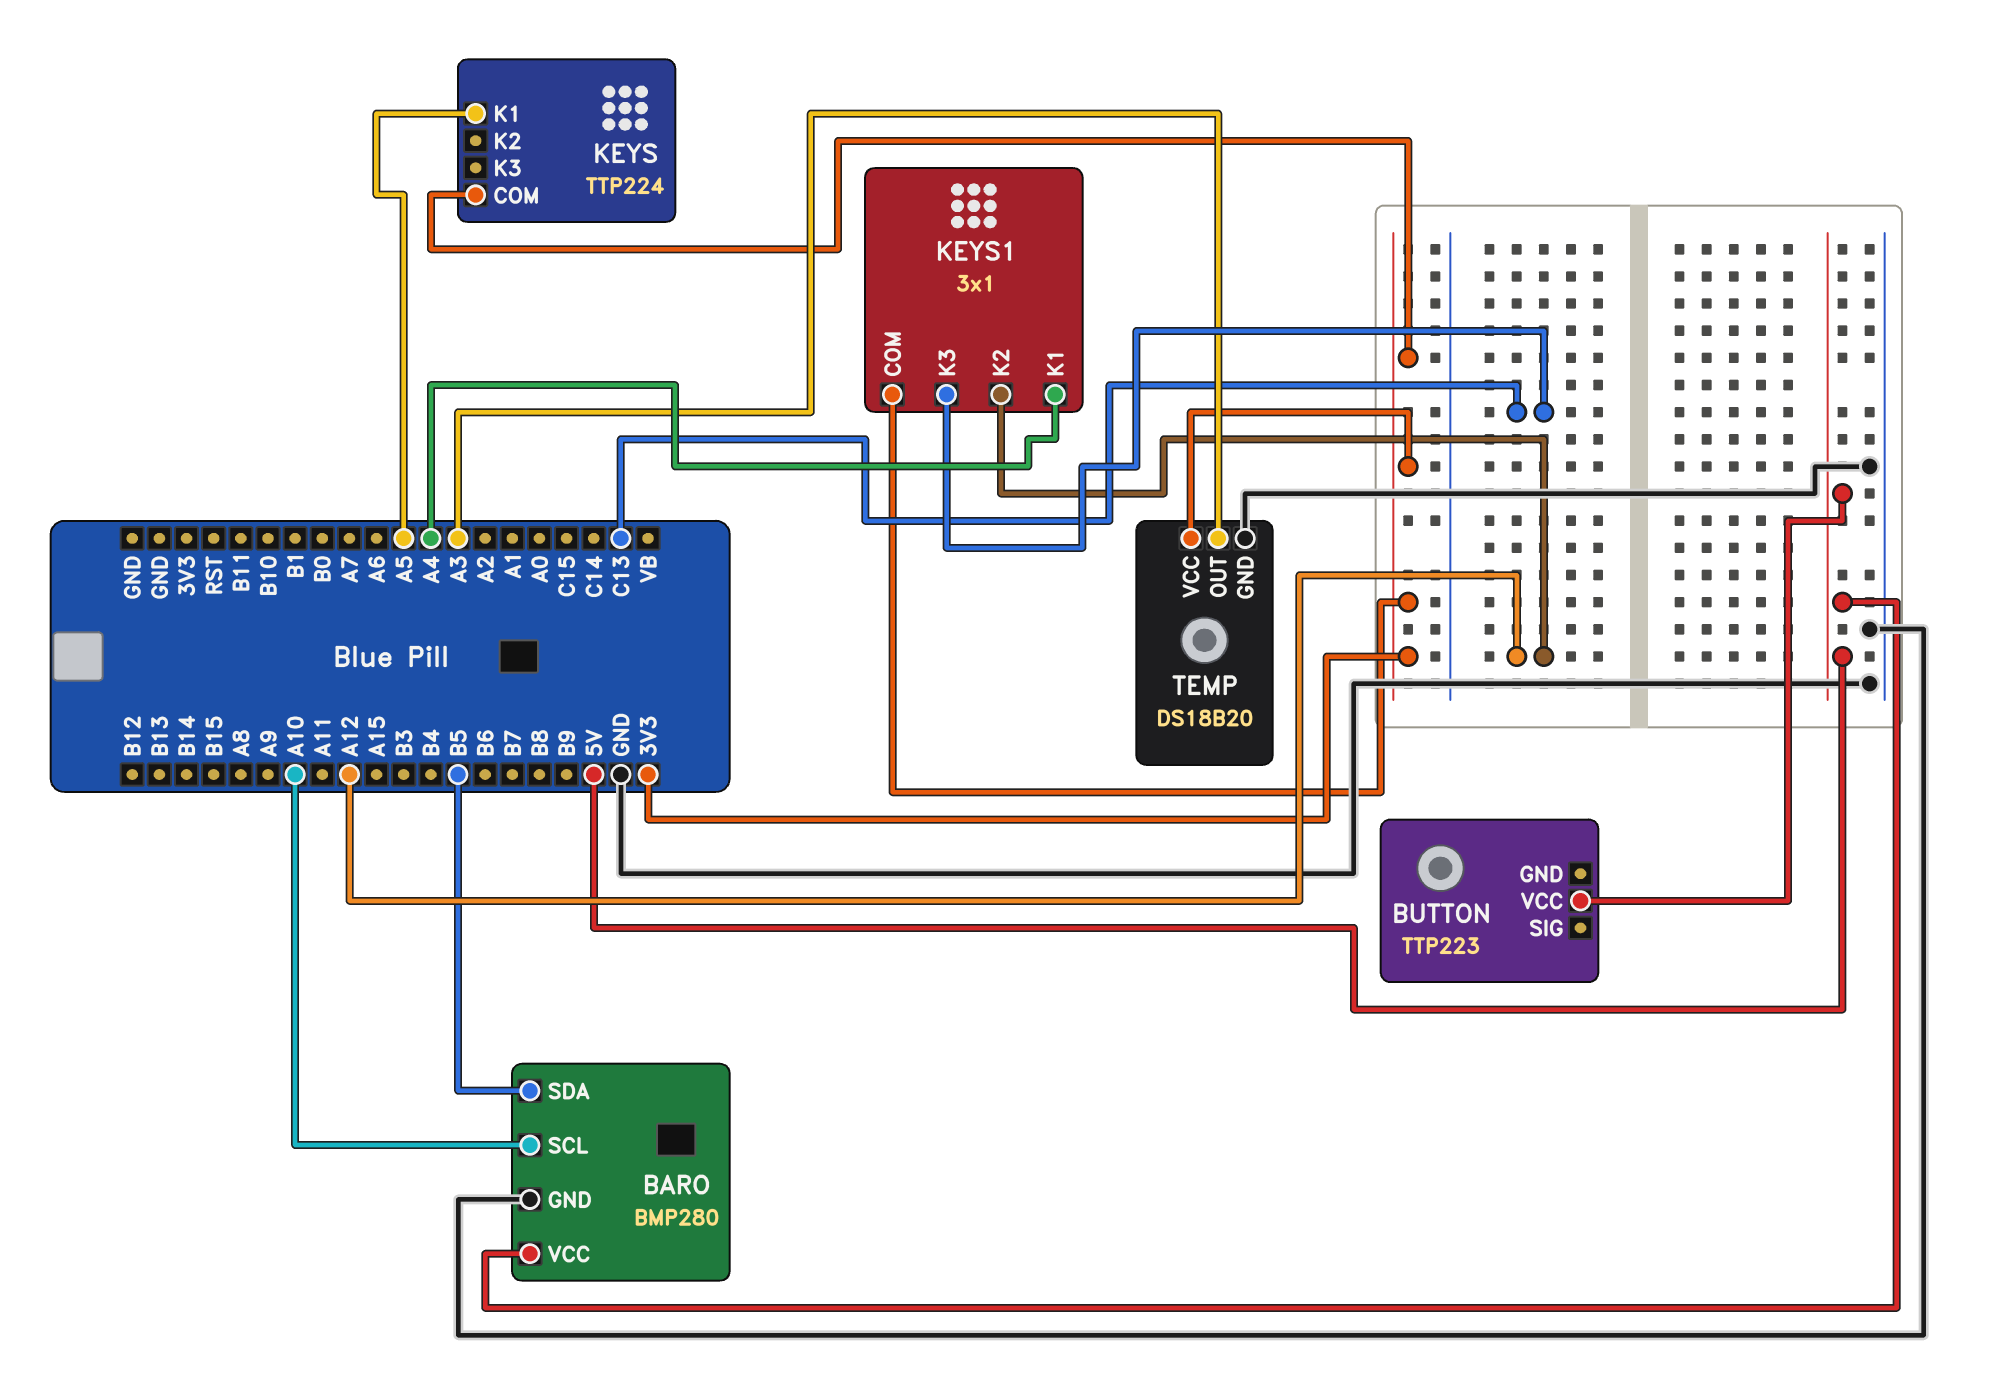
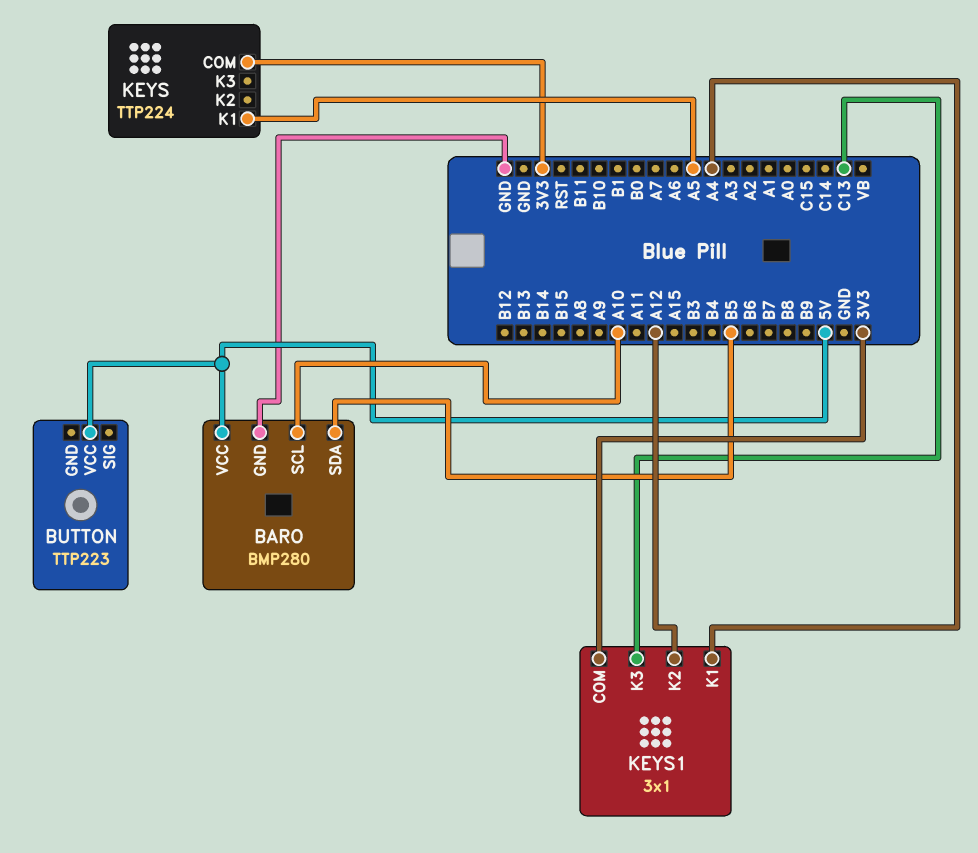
TEMP: DS18B20 -> none
TEMP pin GND: GND -> none
TEMP pin OUT: A3 -> none
TEMP pin VCC: 3V3 -> none

